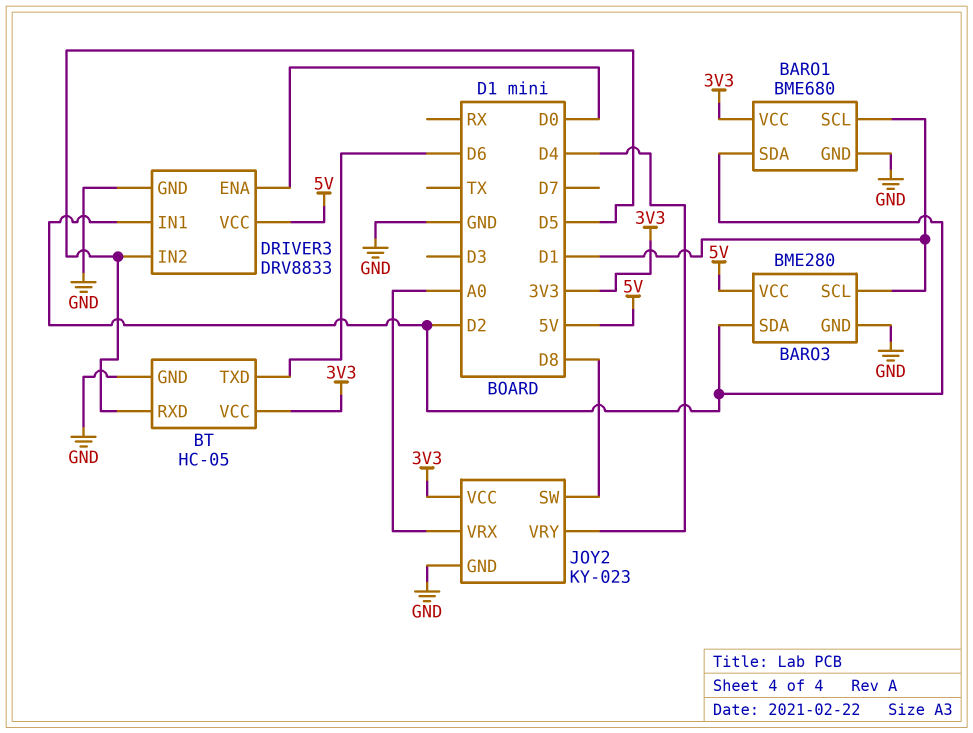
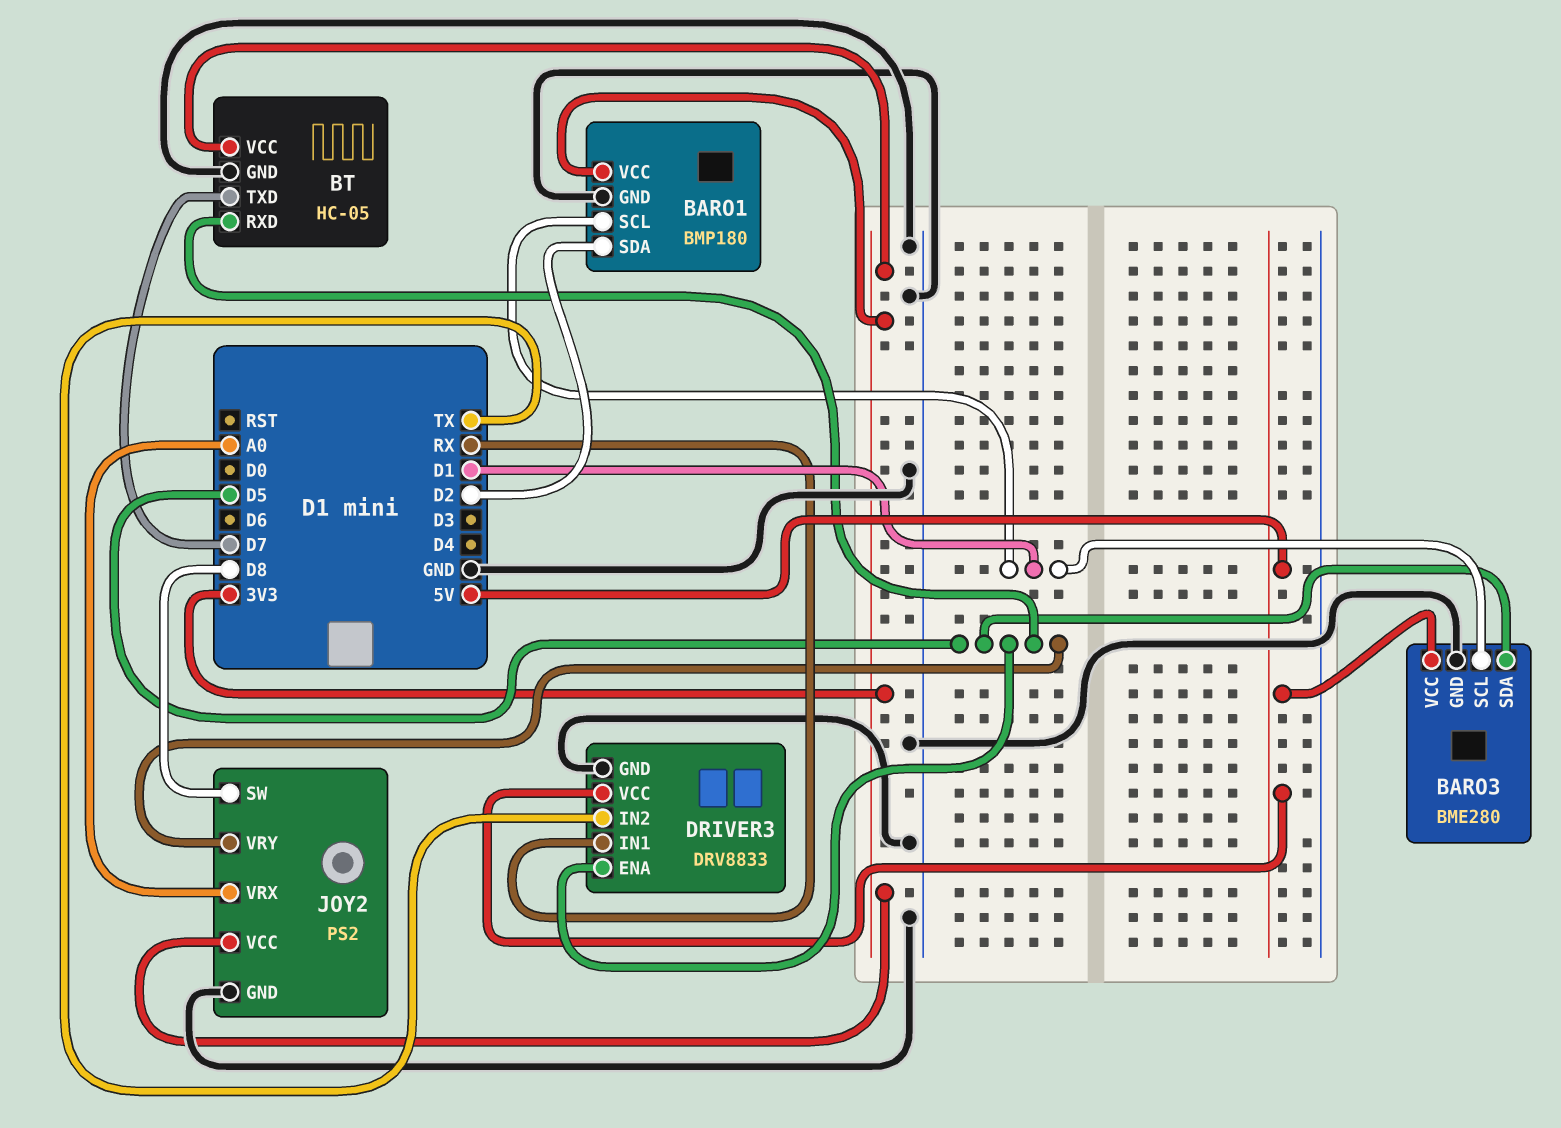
BARO1: BME680 -> BMP180
BARO3 pin SDA: D2 -> D5
BT pin TXD: D6 -> D7
DRIVER3 pin ENA: D0 -> D5
DRIVER3 pin IN1: D2 -> RX
DRIVER3 pin IN2: D5 -> TX
JOY2: KY-023 -> PS2
JOY2 pin VRY: D4 -> D5

